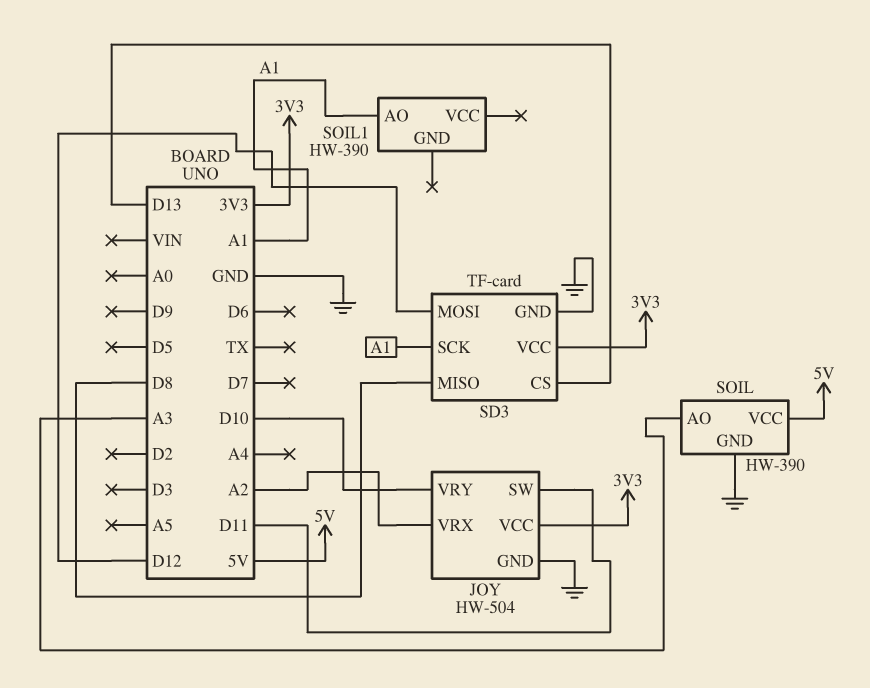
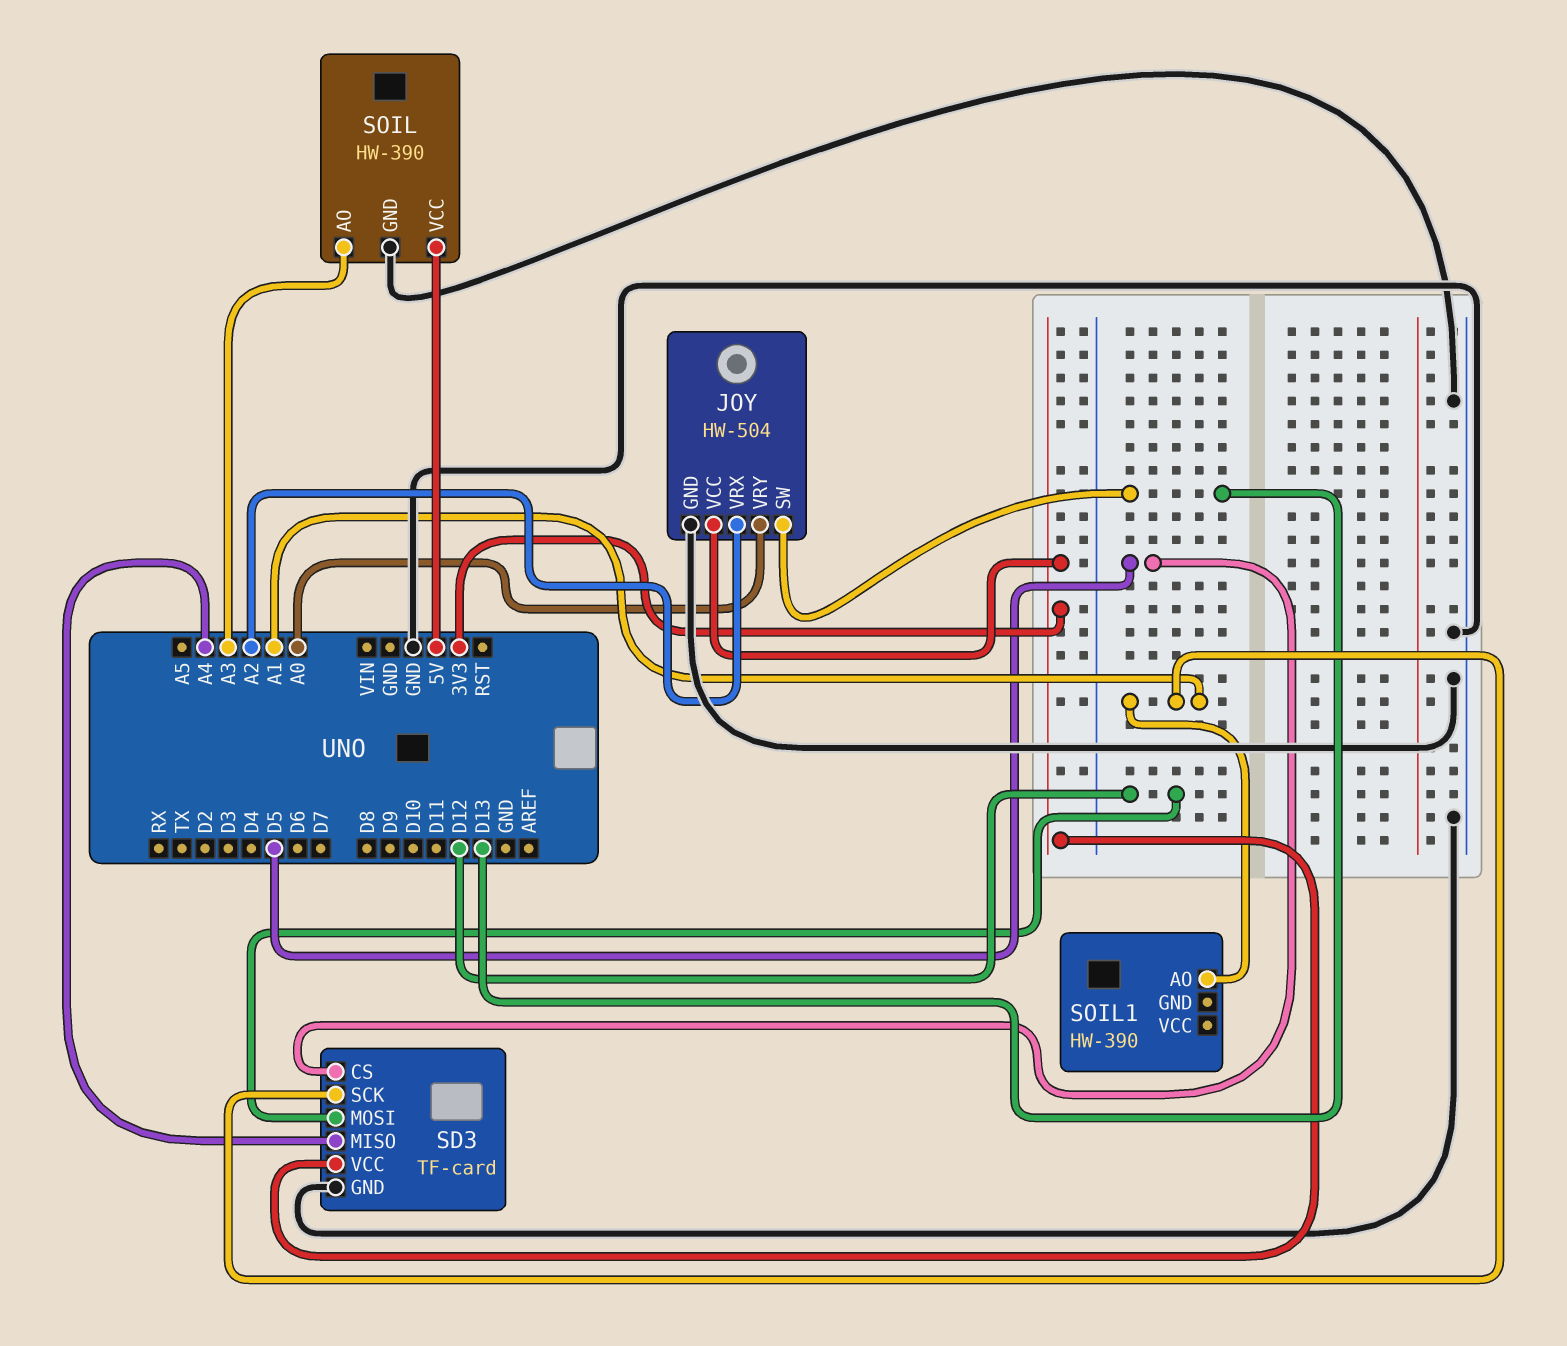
JOY pin SW: D11 -> D13
JOY pin VRY: D10 -> A0
SD3 pin CS: D13 -> D5
SD3 pin MISO: D8 -> A4

